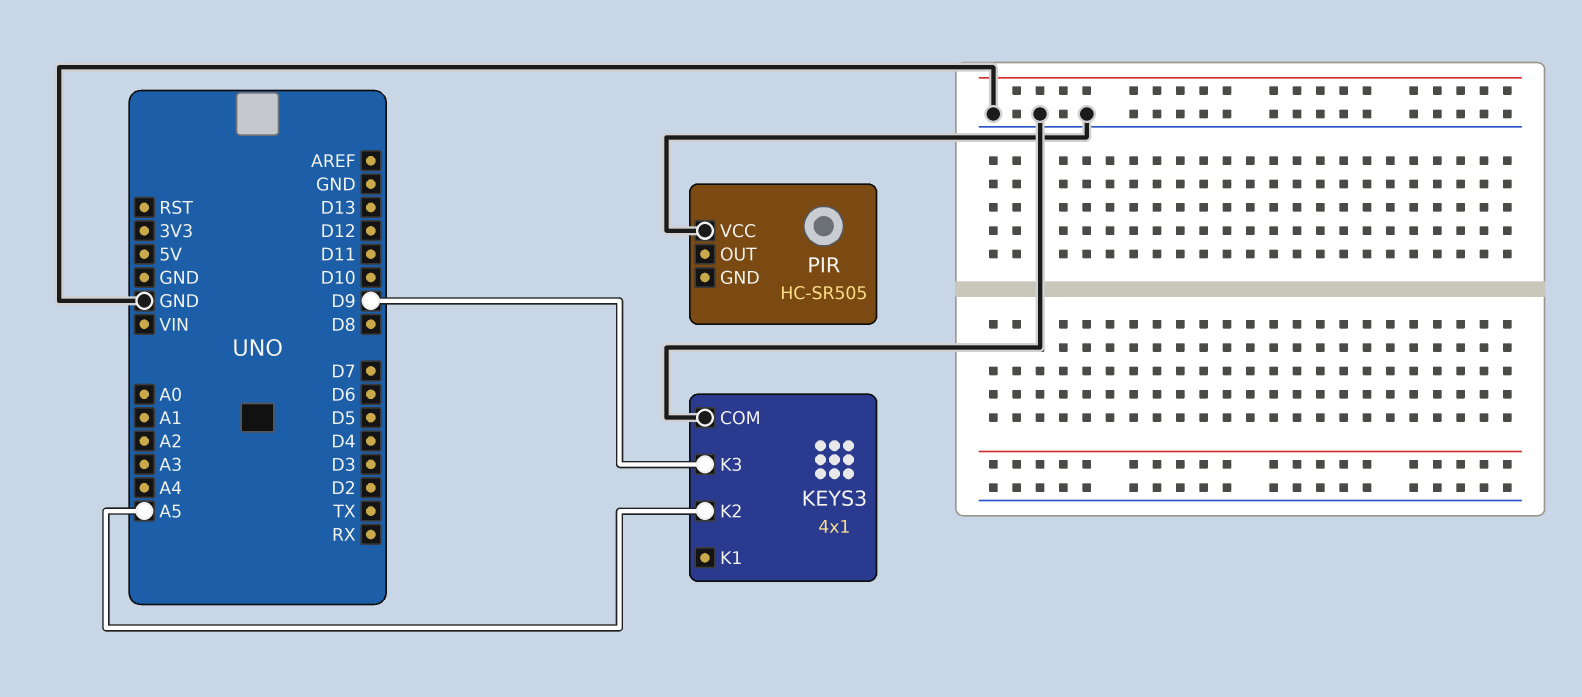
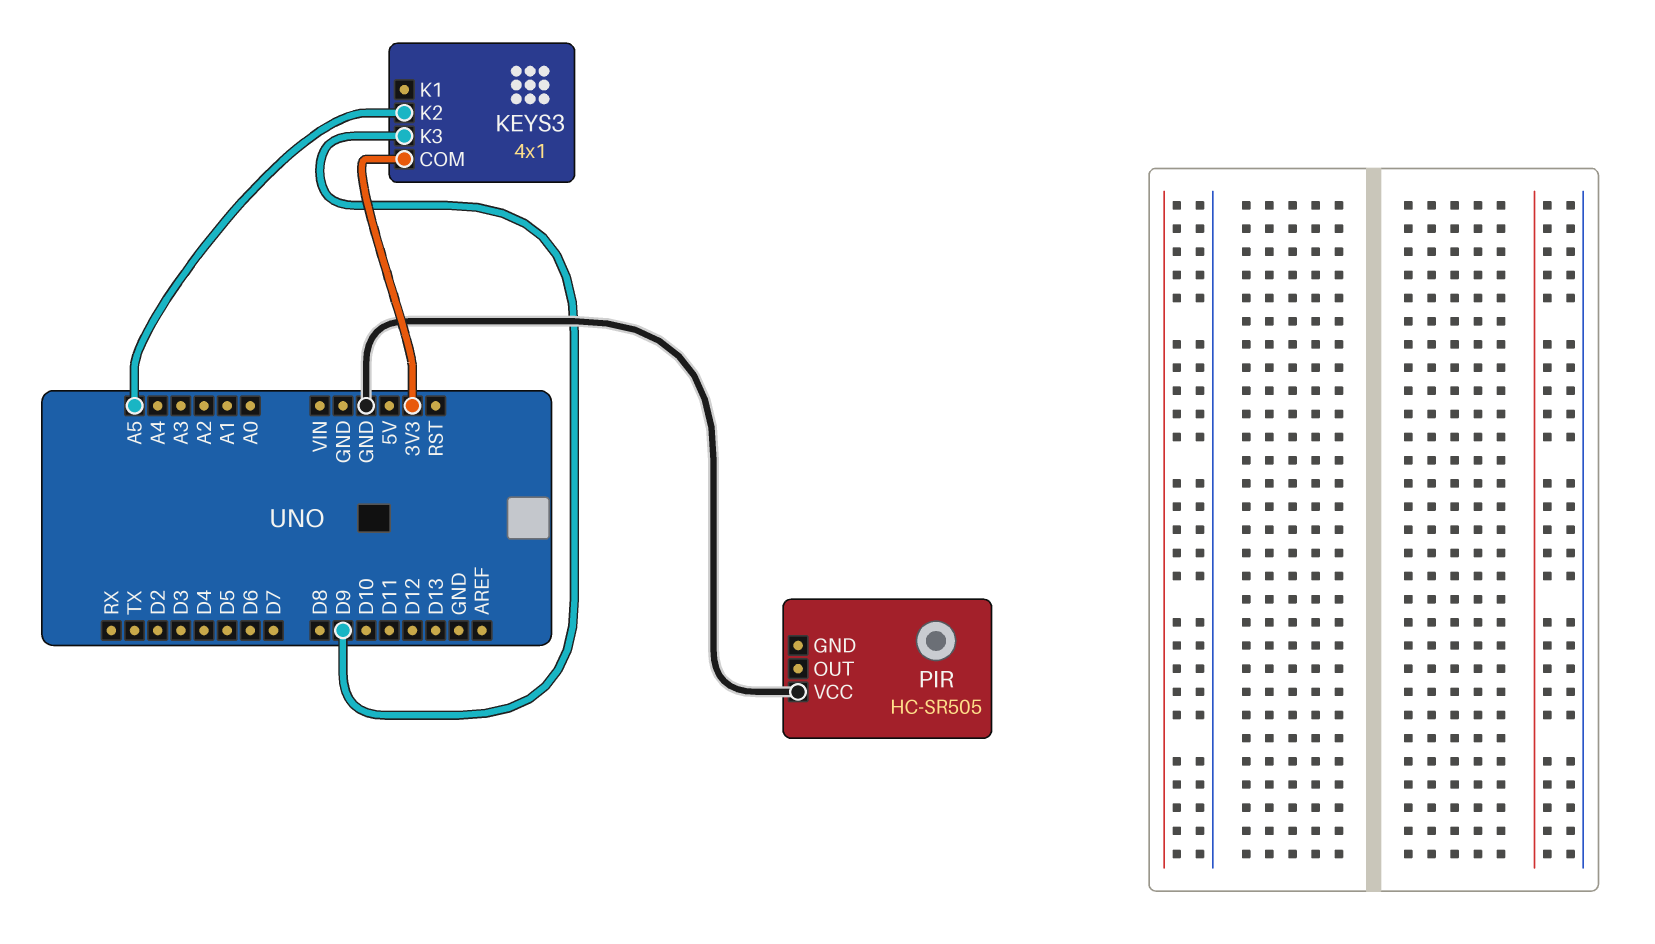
KEYS3 pin COM: GND -> 3V3

